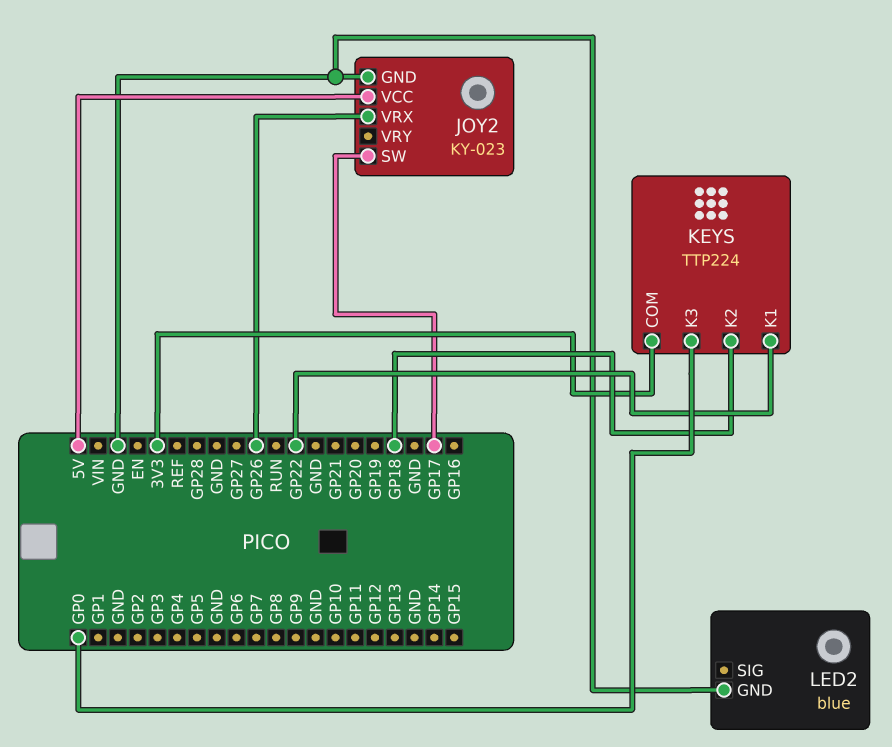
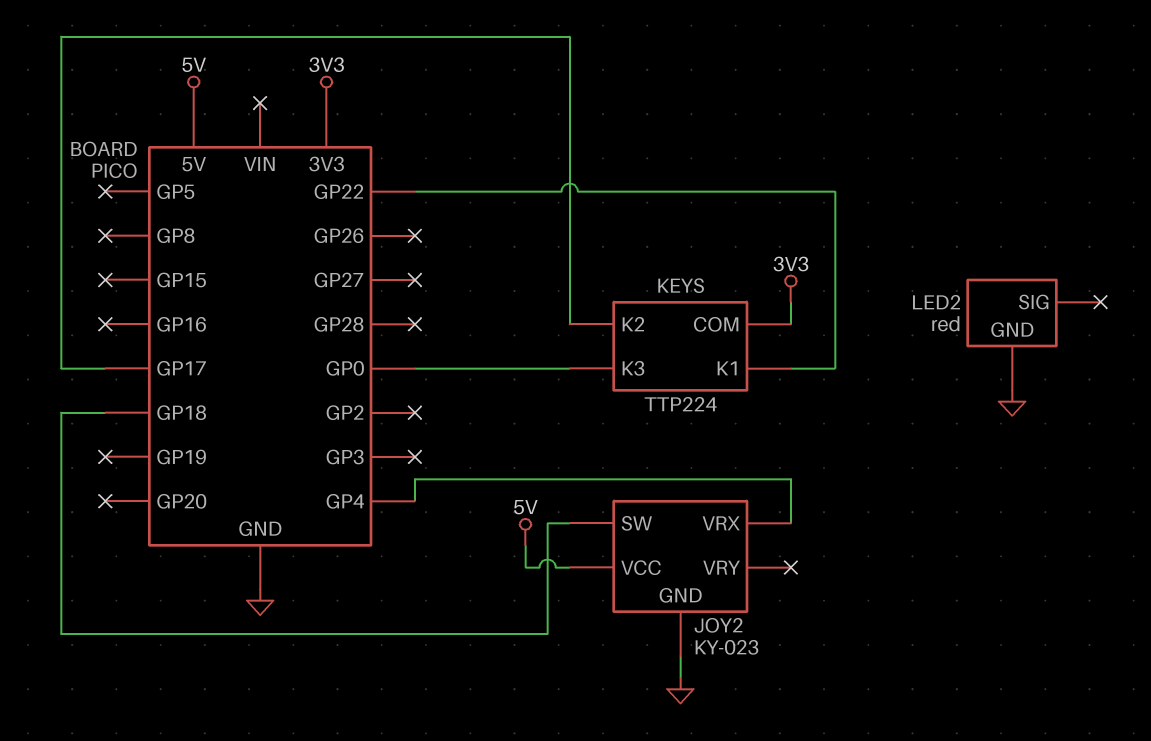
JOY2 pin SW: GP17 -> GP18
JOY2 pin VRX: GP26 -> GP4
KEYS pin K2: GP18 -> GP17
LED2: blue -> red

